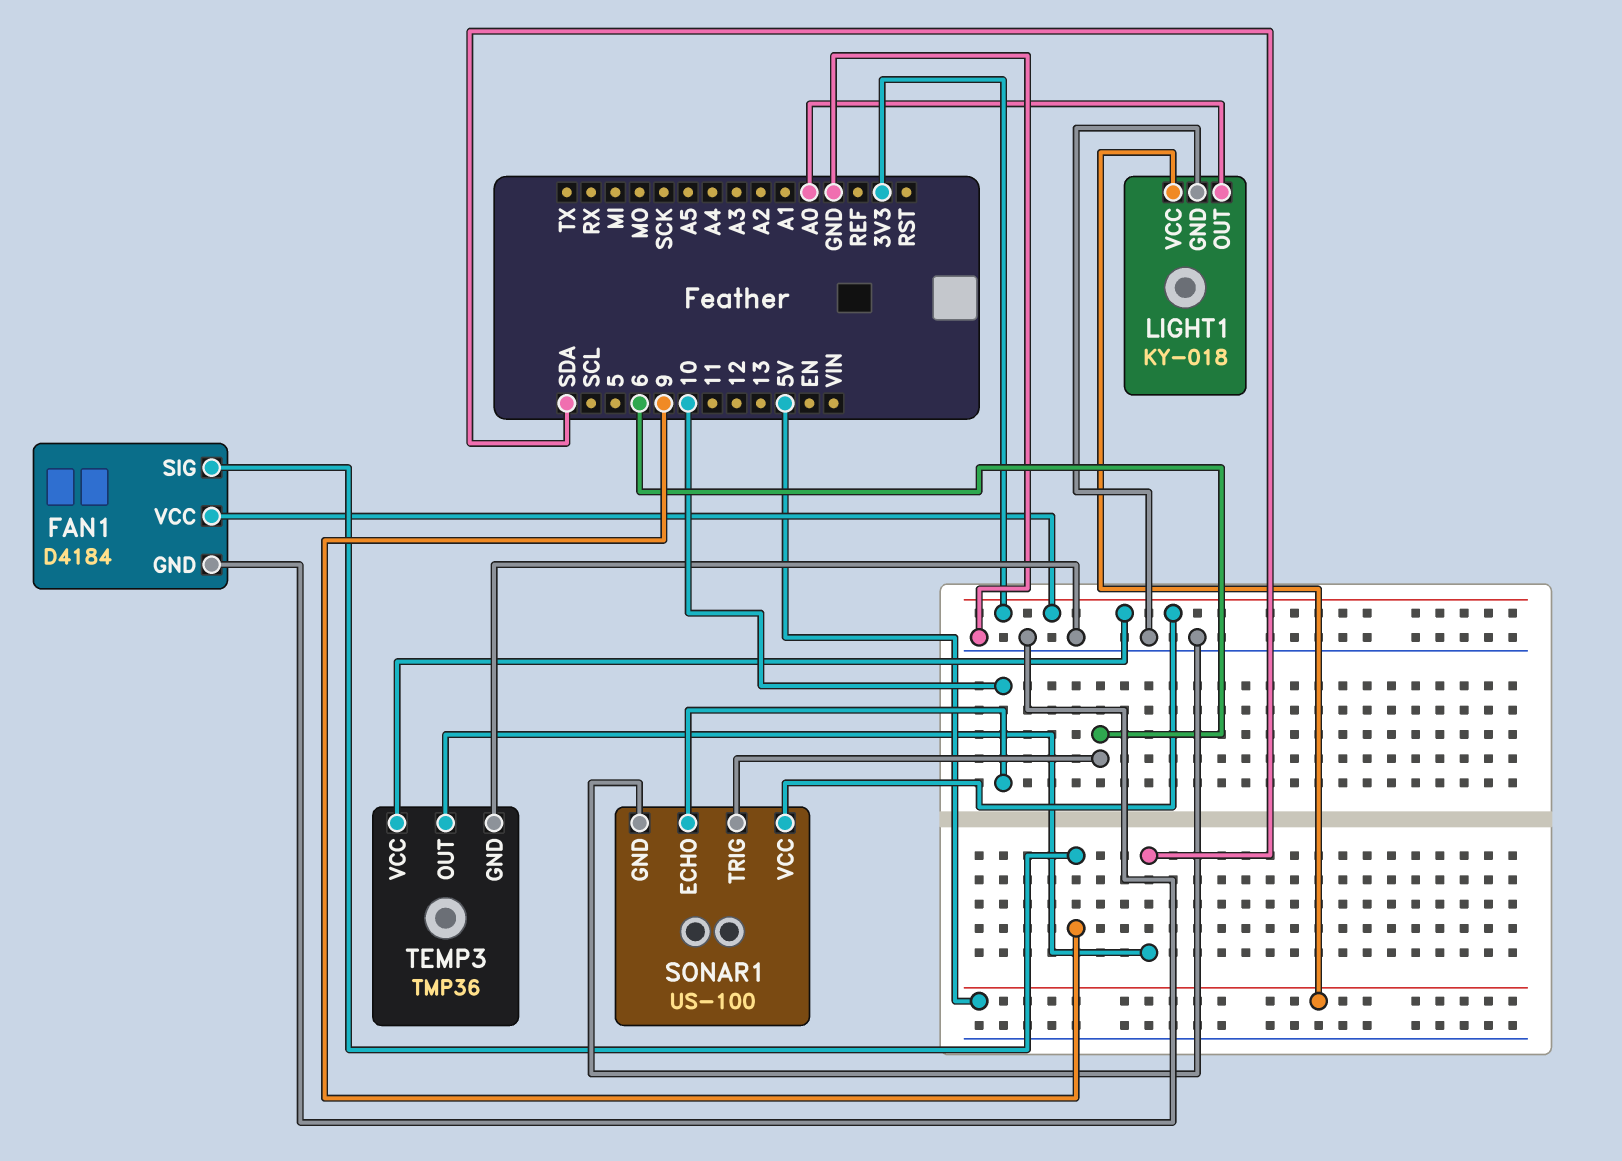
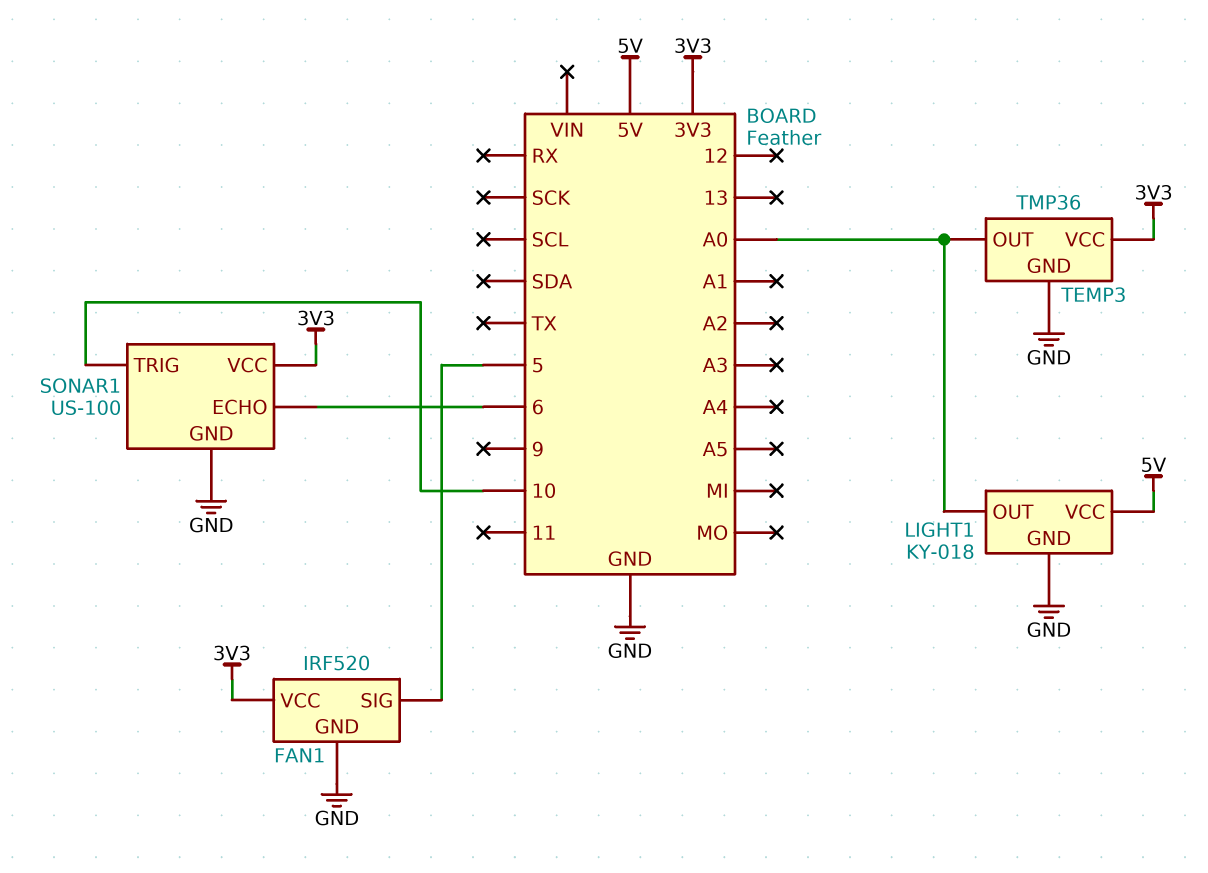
FAN1: D4184 -> IRF520
FAN1 pin SIG: 9 -> 5
SONAR1 pin ECHO: 10 -> 6
SONAR1 pin TRIG: 6 -> 10
TEMP3 pin OUT: SDA -> A0

